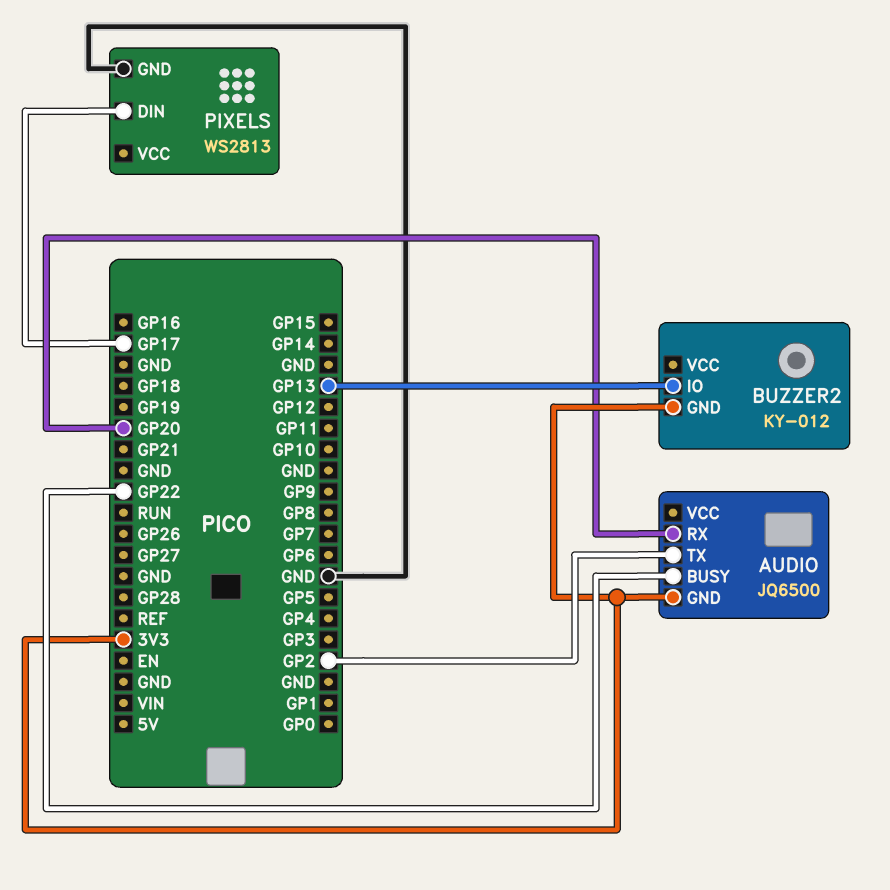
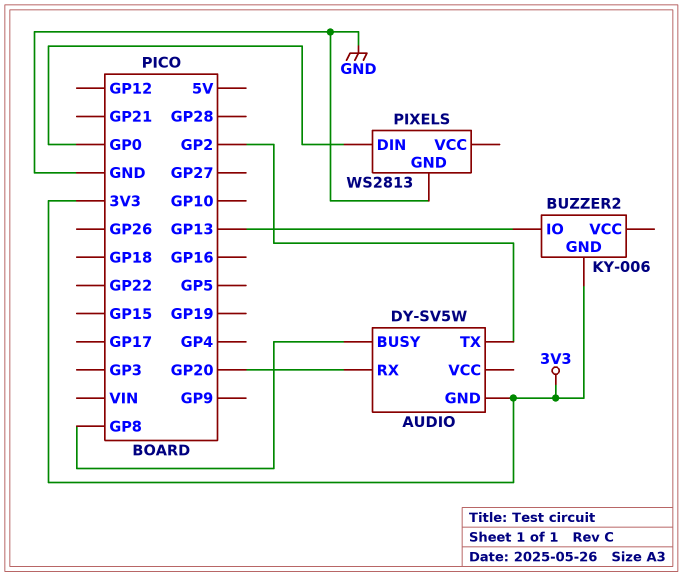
AUDIO: JQ6500 -> DY-SV5W
AUDIO pin BUSY: GP22 -> GP8
BUZZER2: KY-012 -> KY-006
PIXELS pin DIN: GP17 -> GP0

